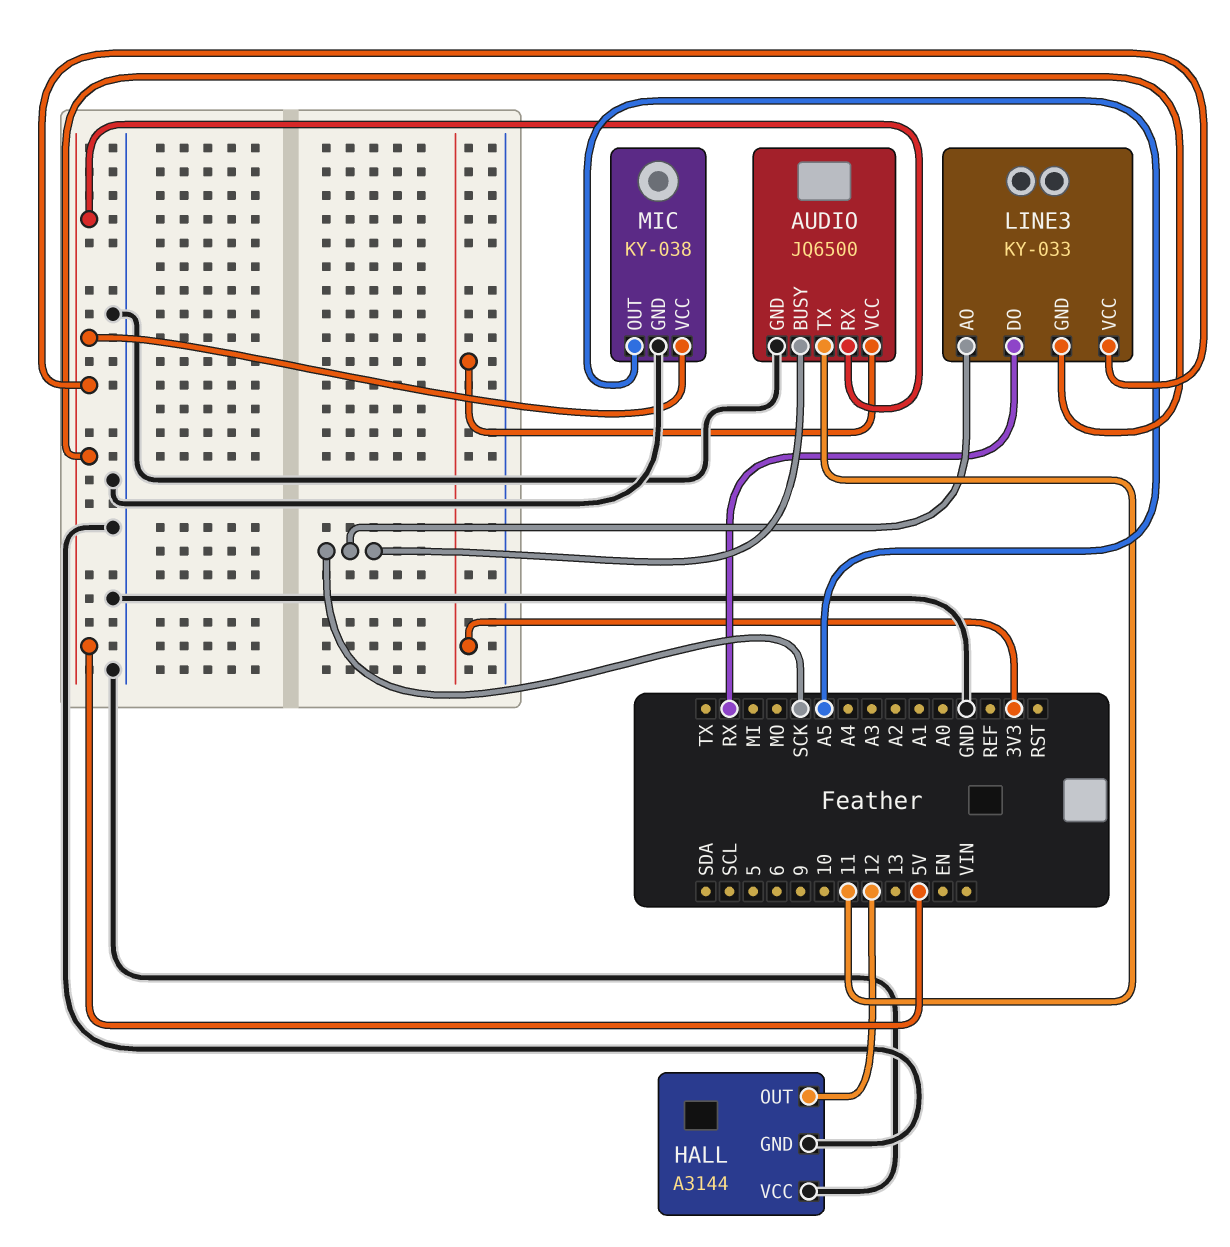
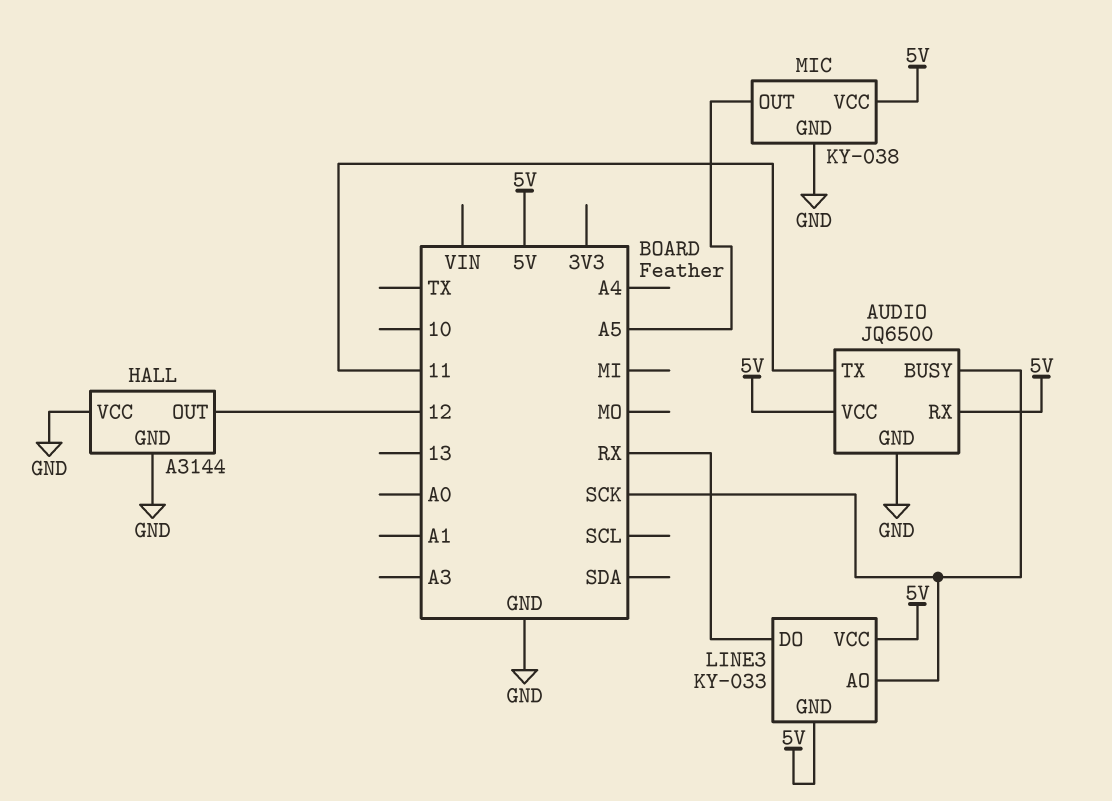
AUDIO pin VCC: 3V3 -> 5V

